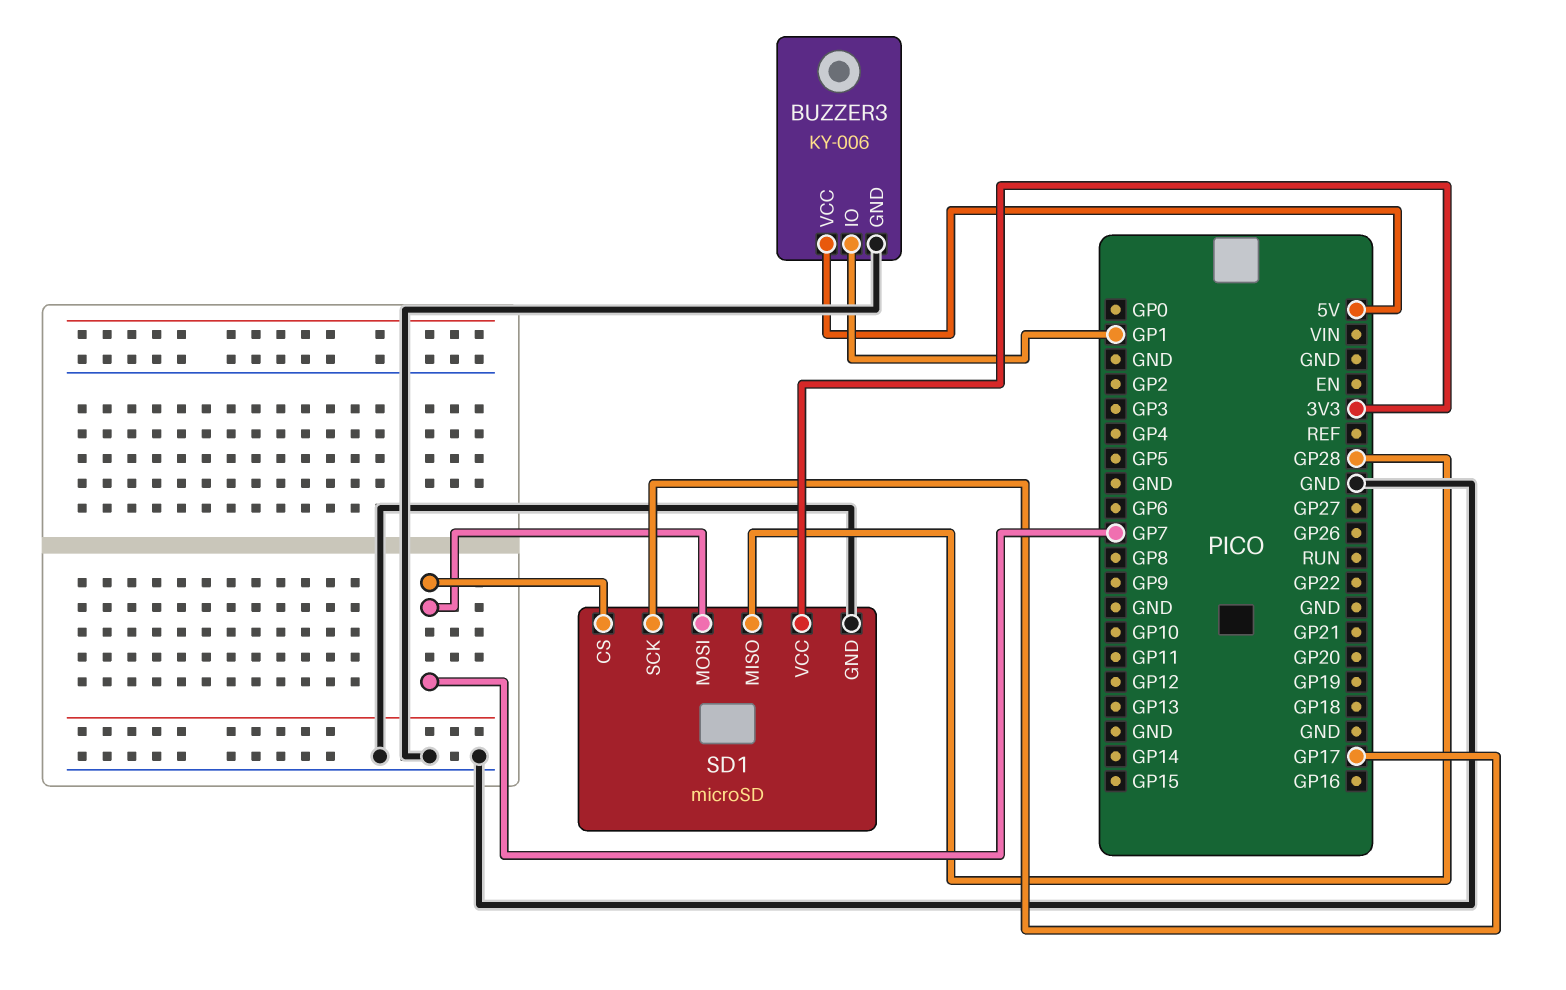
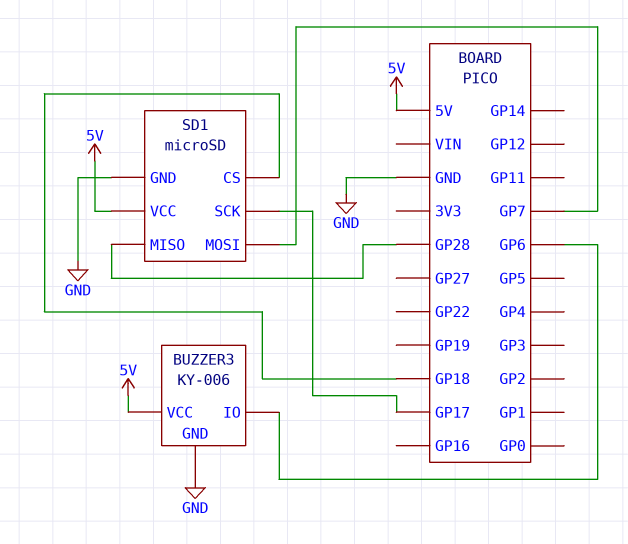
BUZZER3 pin IO: GP1 -> GP6
SD1 pin CS: GP7 -> GP18
SD1 pin VCC: 3V3 -> 5V

